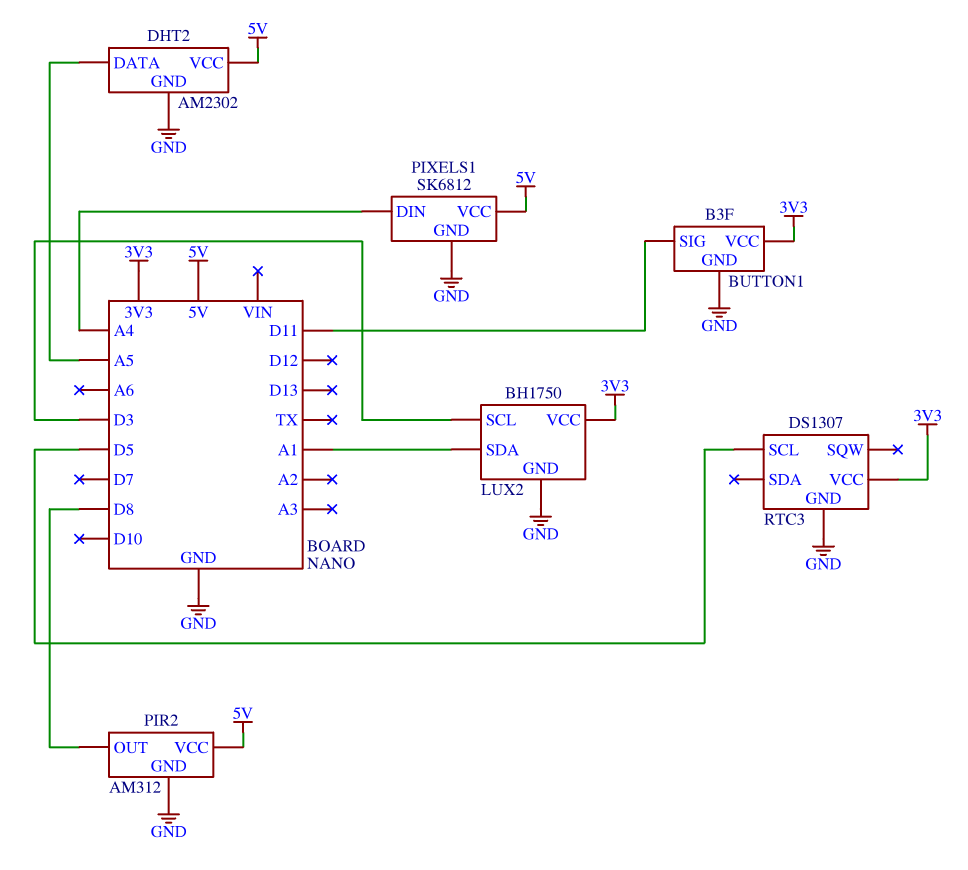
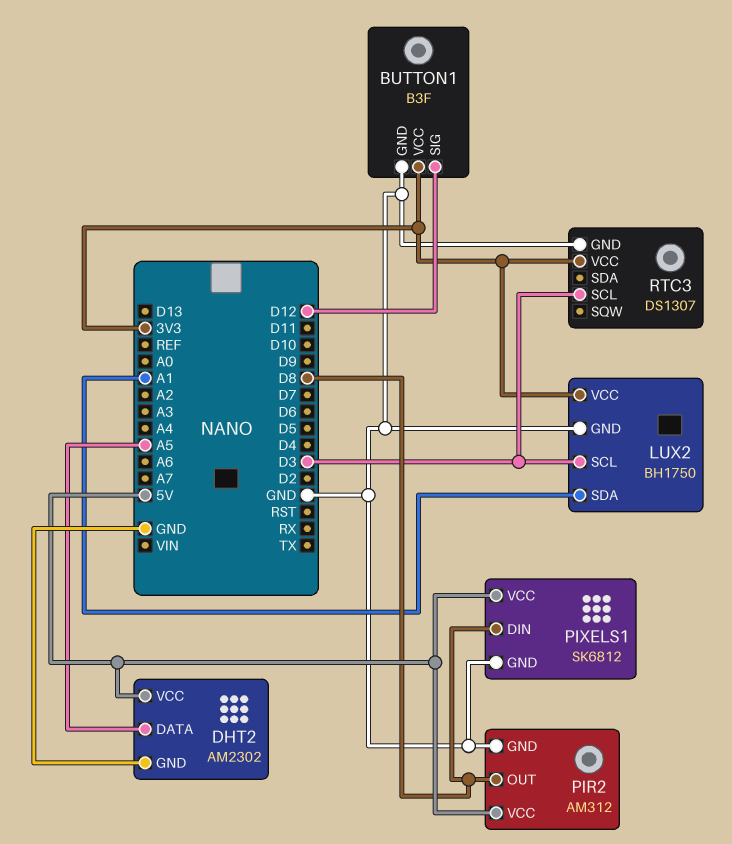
BUTTON1 pin SIG: D11 -> D12
PIXELS1 pin DIN: A4 -> D8
RTC3 pin SCL: D5 -> D3

